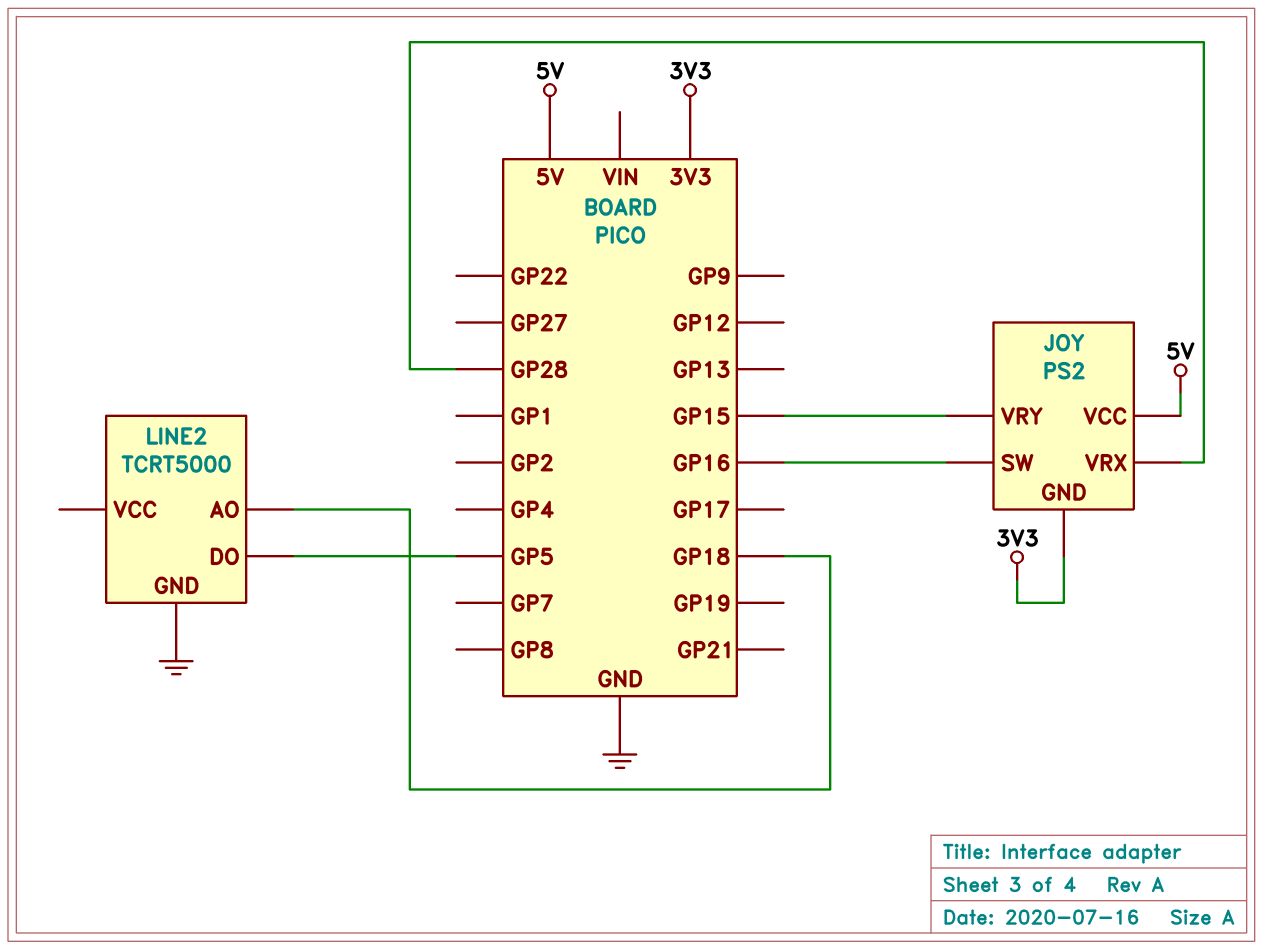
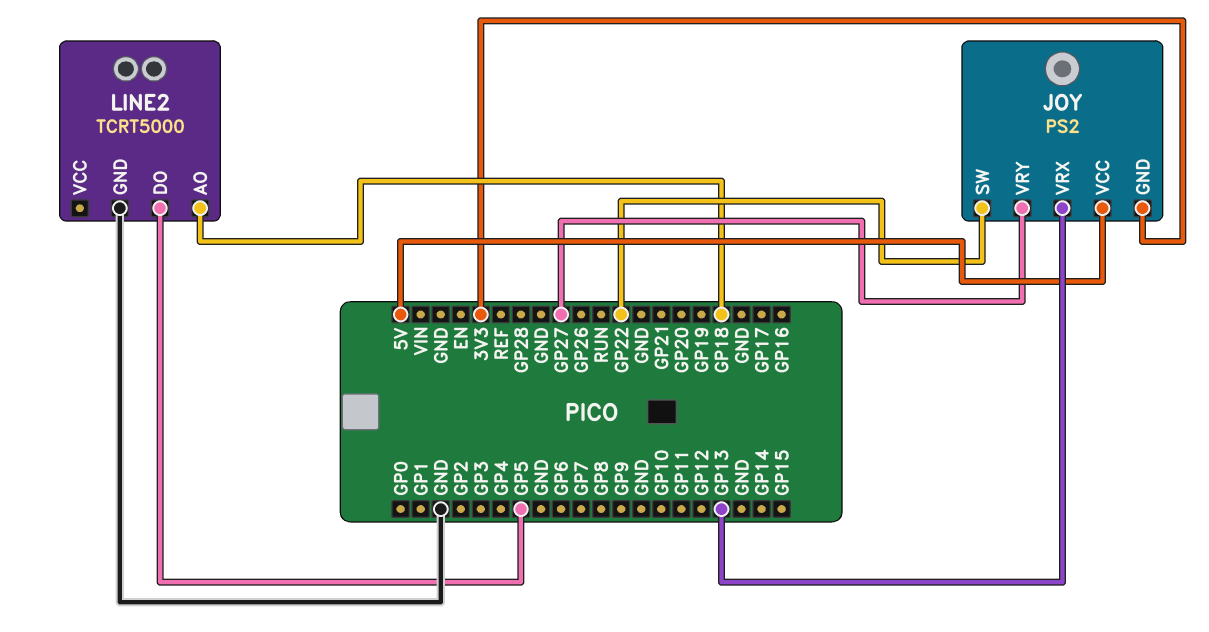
JOY pin SW: GP16 -> GP22
JOY pin VRX: GP28 -> GP13
JOY pin VRY: GP15 -> GP27

